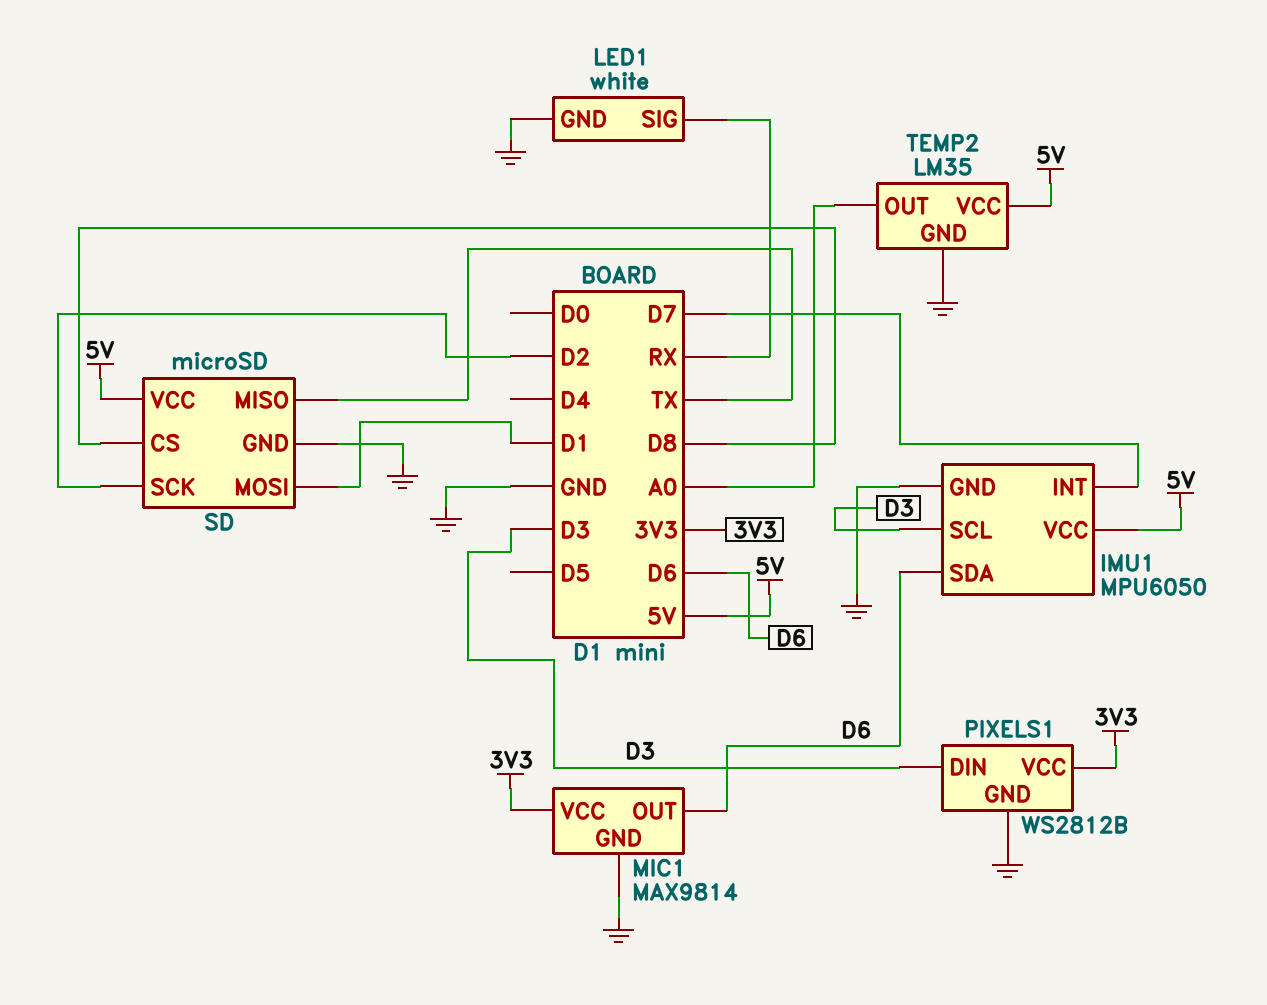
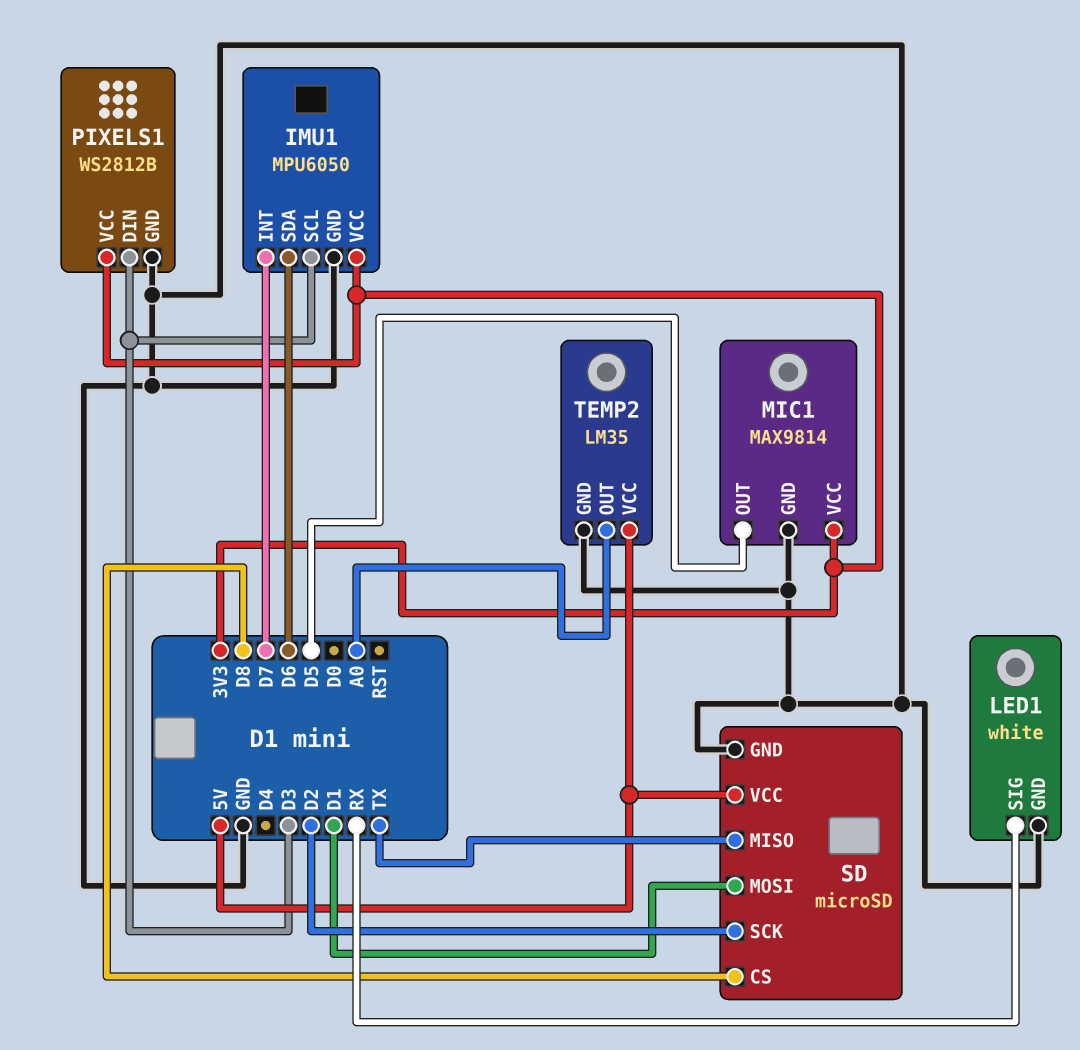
IMU1 pin VCC: 5V -> 3V3
MIC1 pin OUT: D6 -> D5

